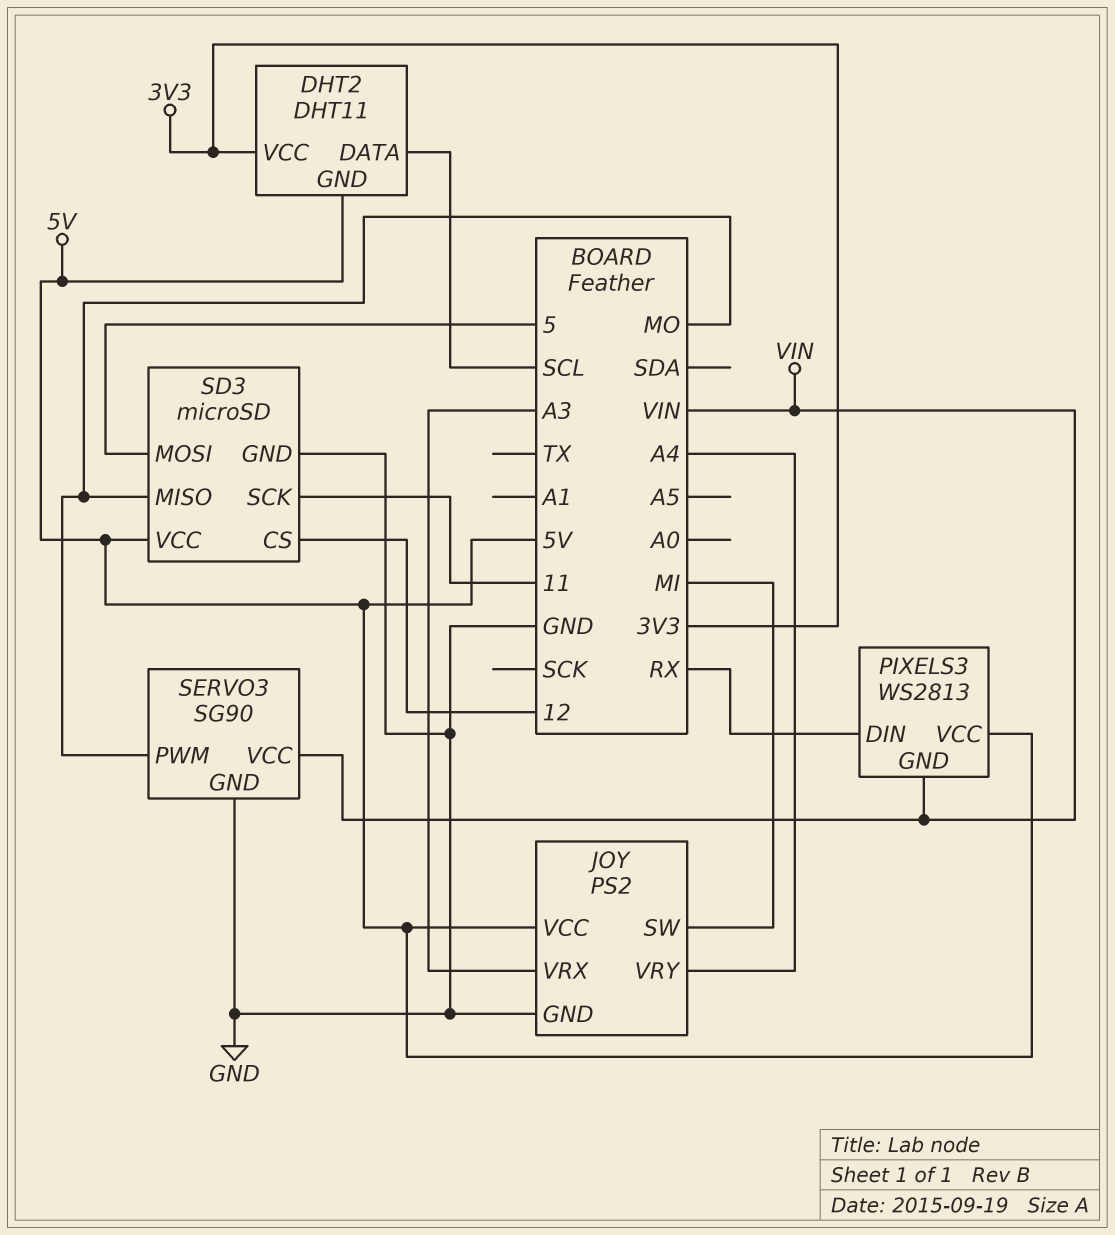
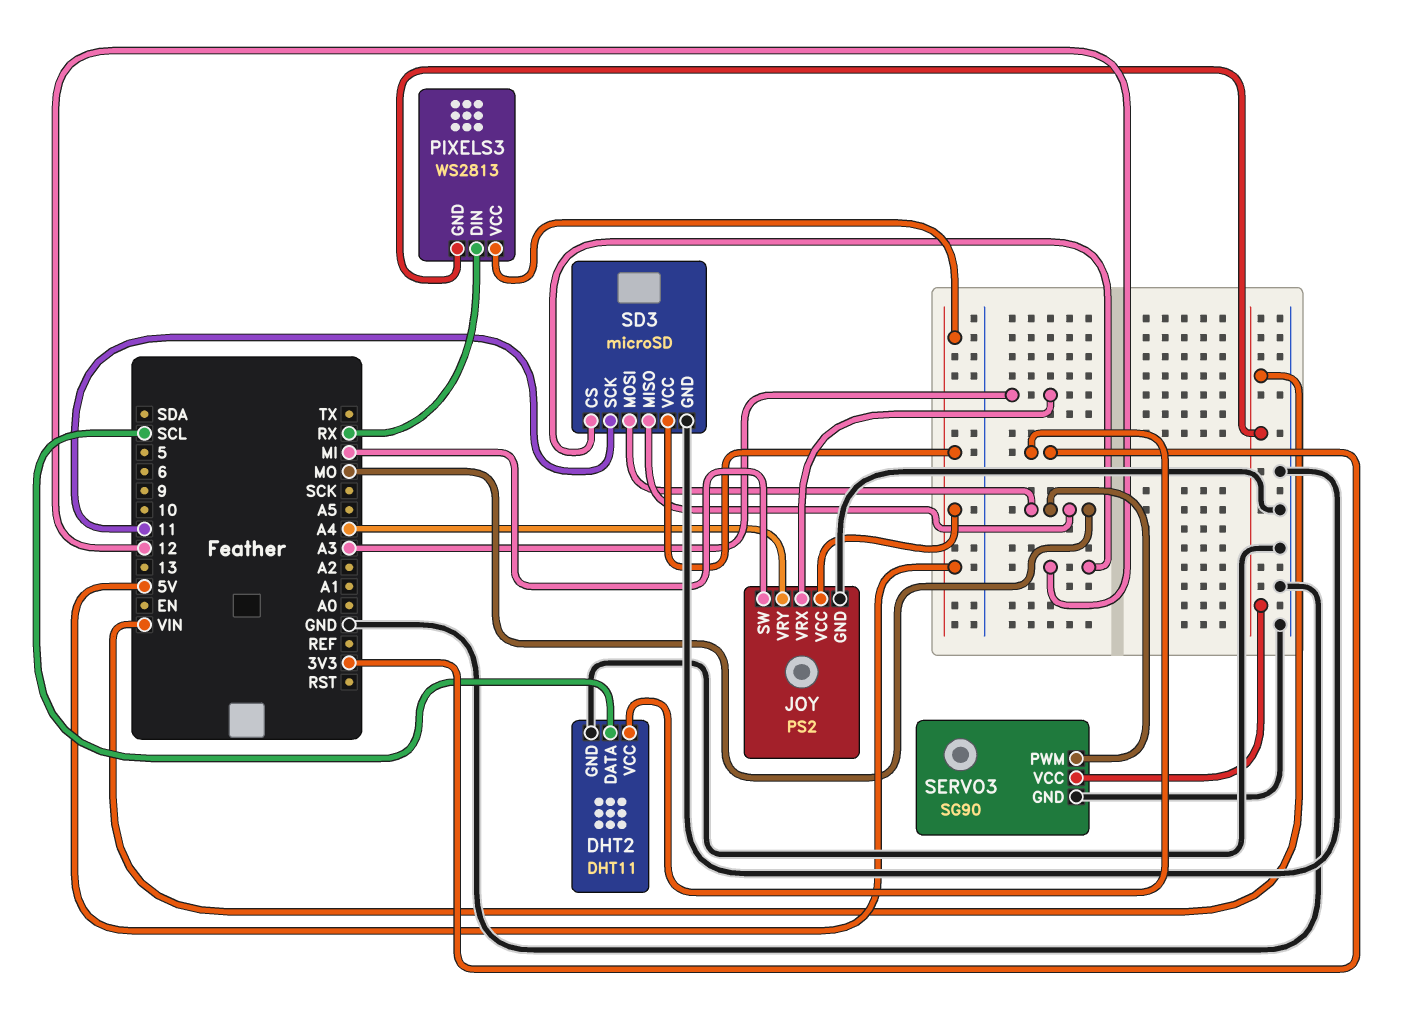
DHT2 pin GND: 5V -> GND
SD3 pin MOSI: 5 -> MO

